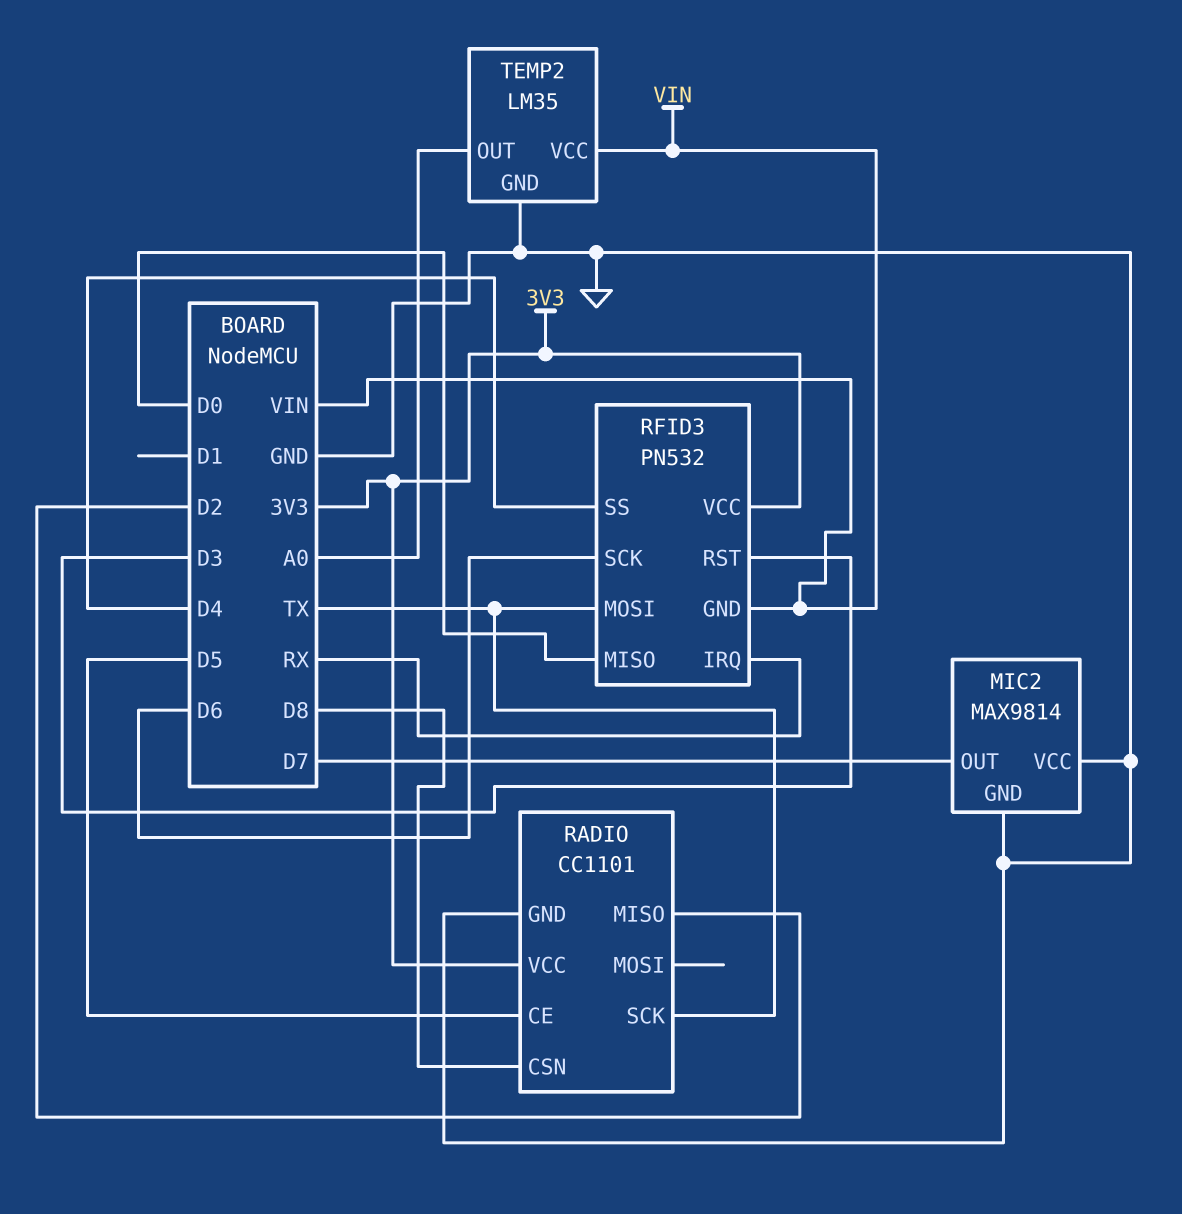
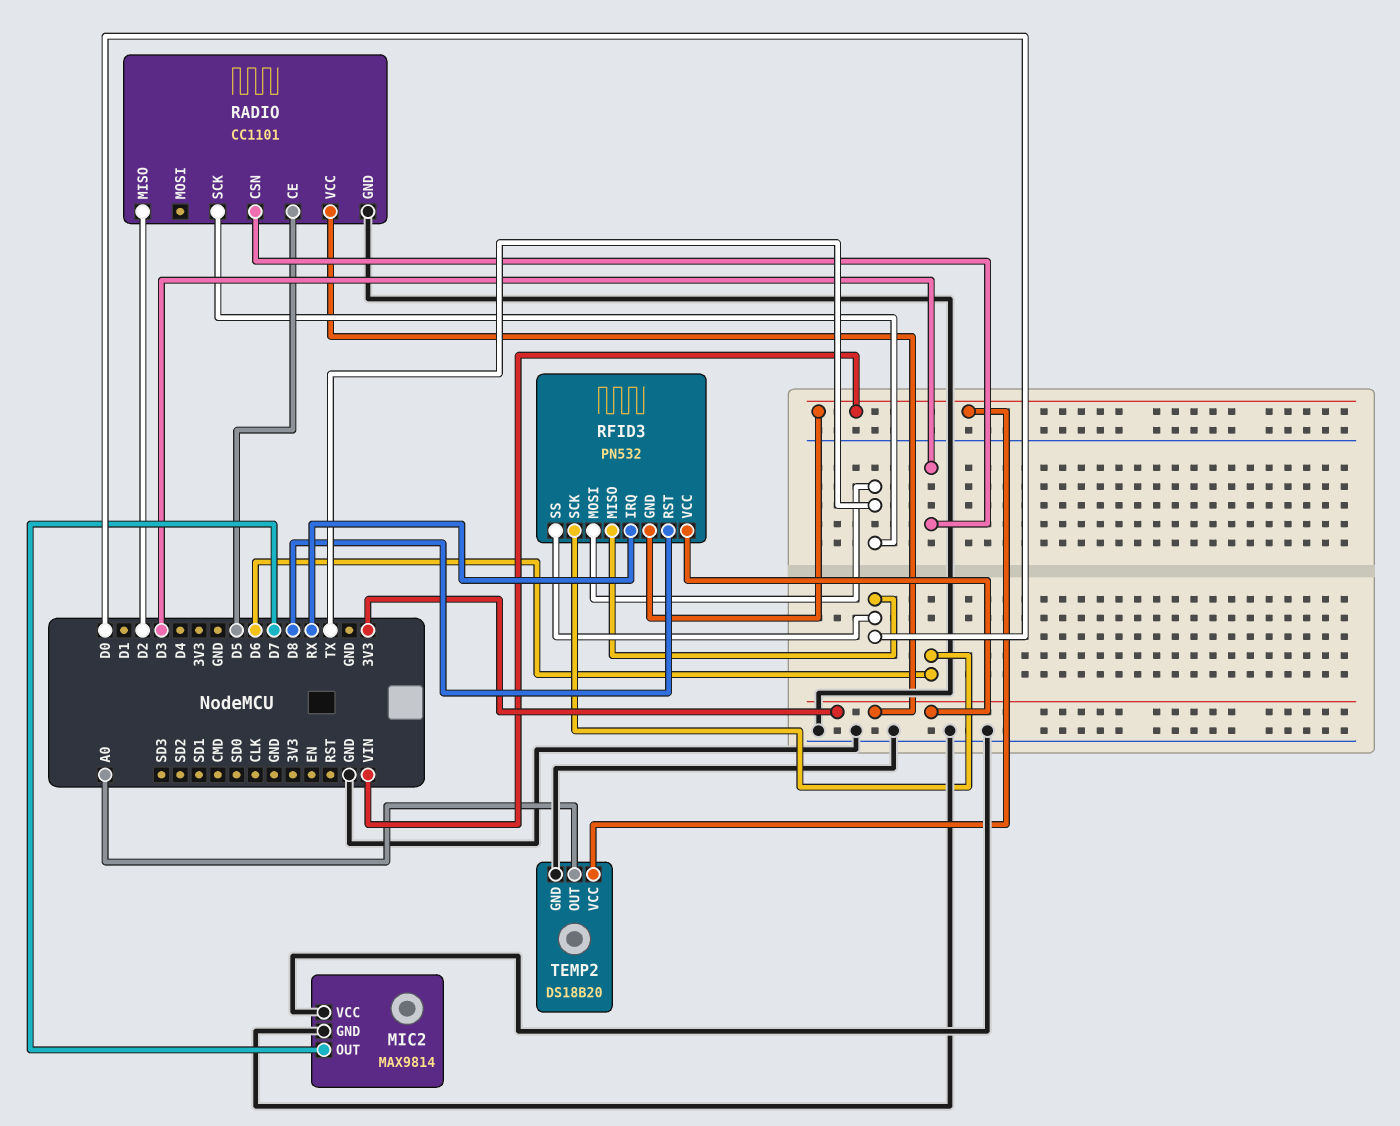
RADIO pin CSN: D8 -> D3
RFID3 pin RST: D3 -> D8
RFID3 pin SS: D4 -> D0
TEMP2: LM35 -> DS18B20

